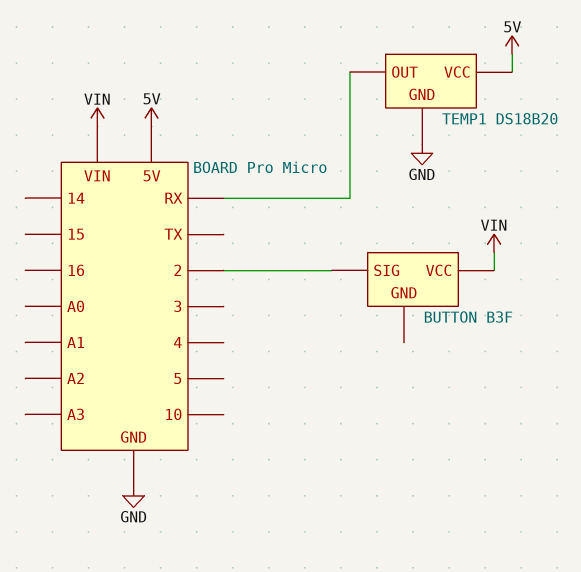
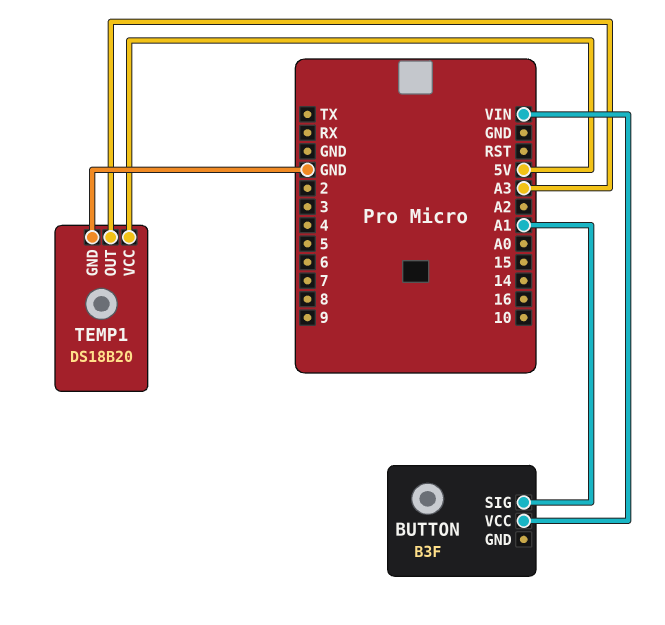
BUTTON pin SIG: 2 -> A1
TEMP1 pin OUT: RX -> A3

